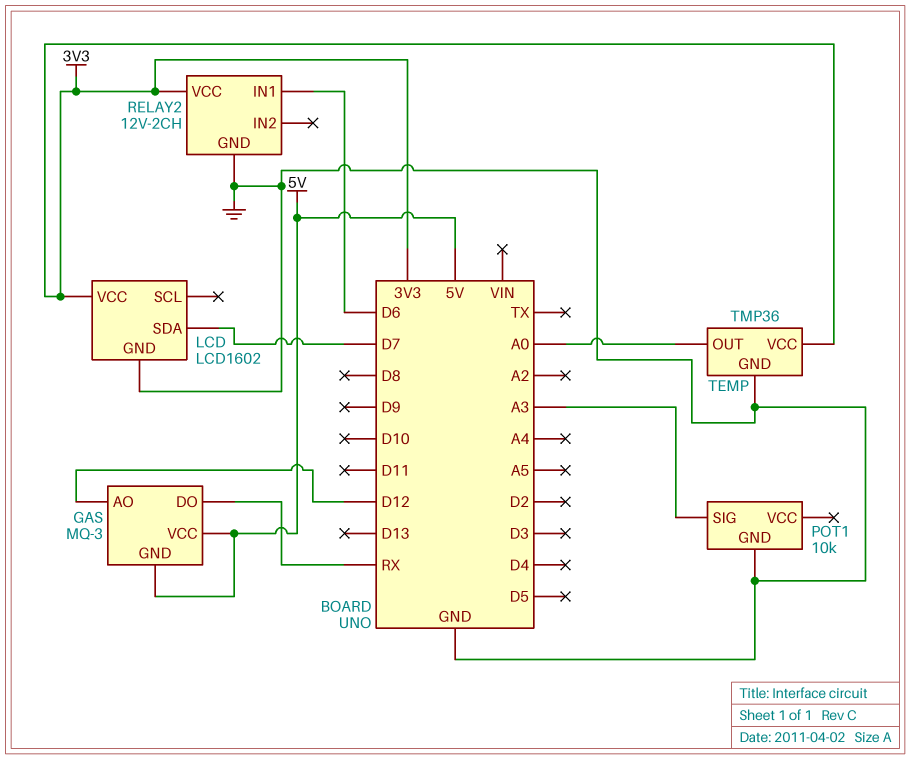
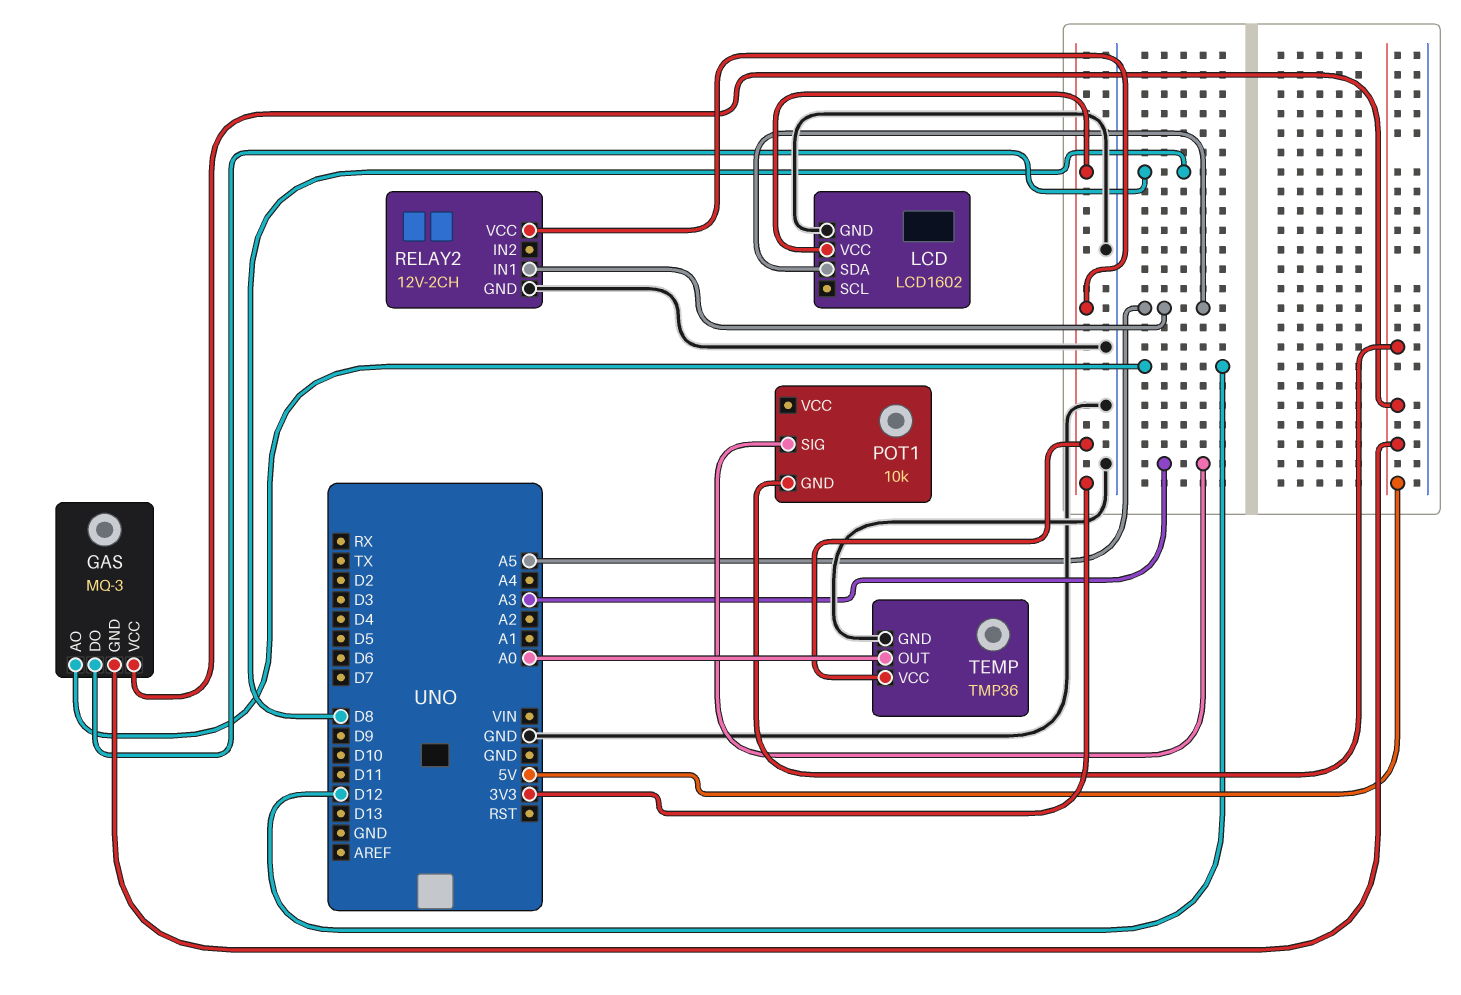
GAS pin DO: RX -> D8
LCD pin SDA: D7 -> A5
POT1 pin GND: GND -> 5V
RELAY2 pin IN1: D6 -> A5

